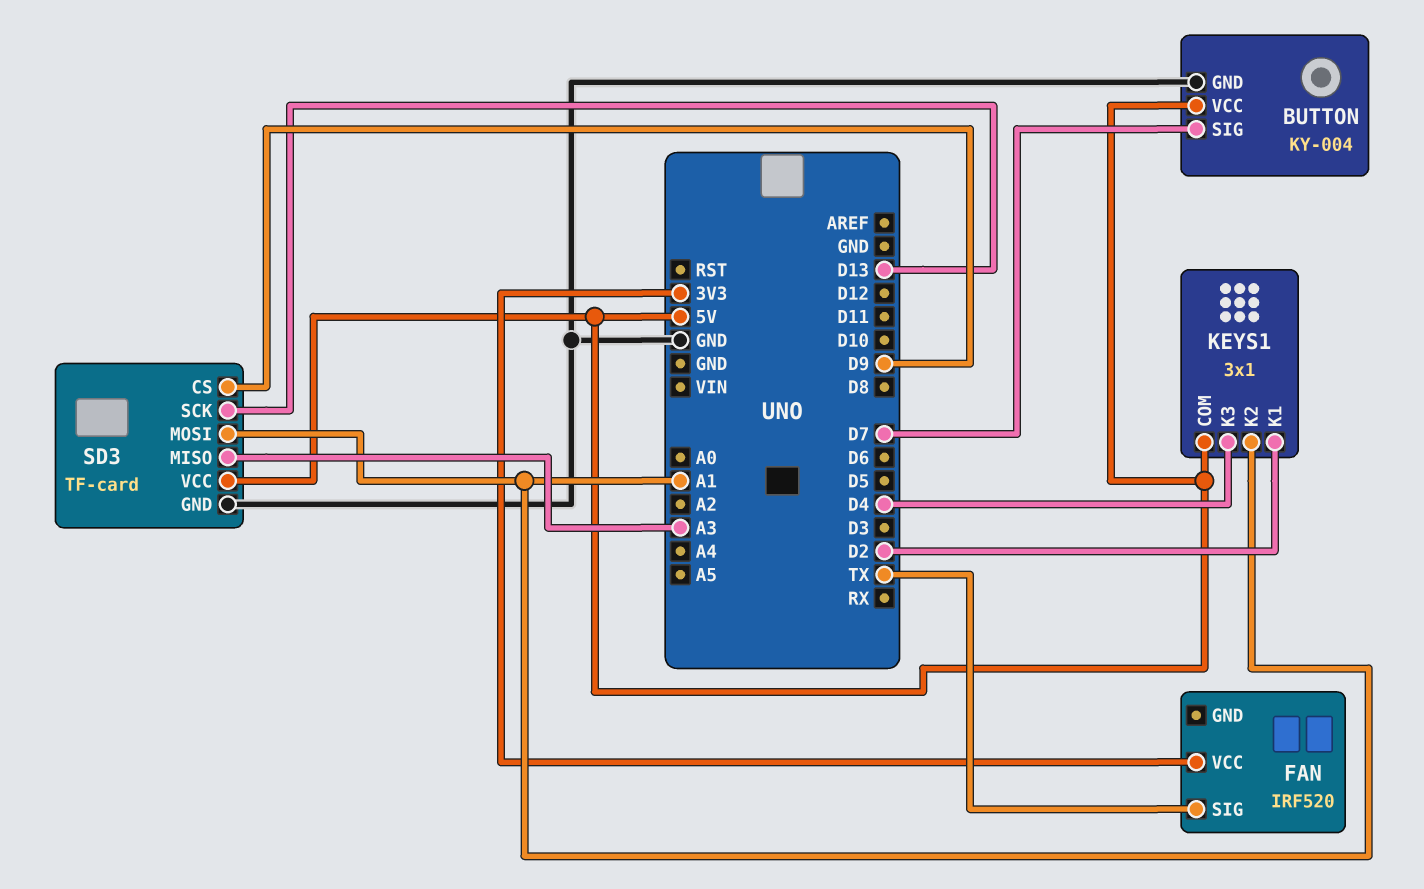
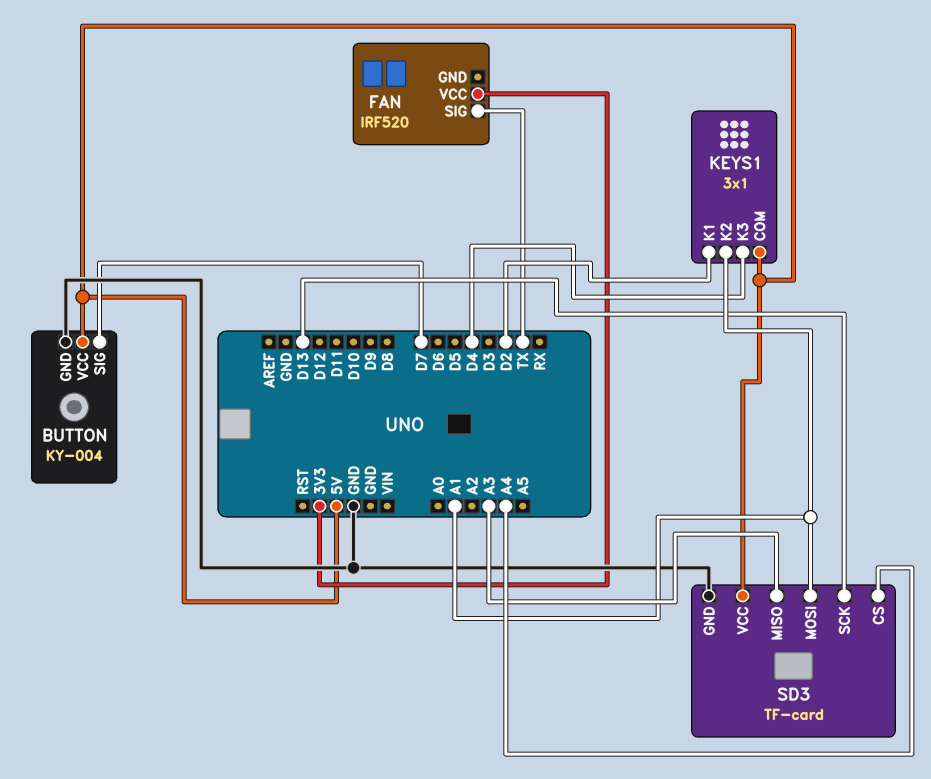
SD3 pin CS: D9 -> A4

